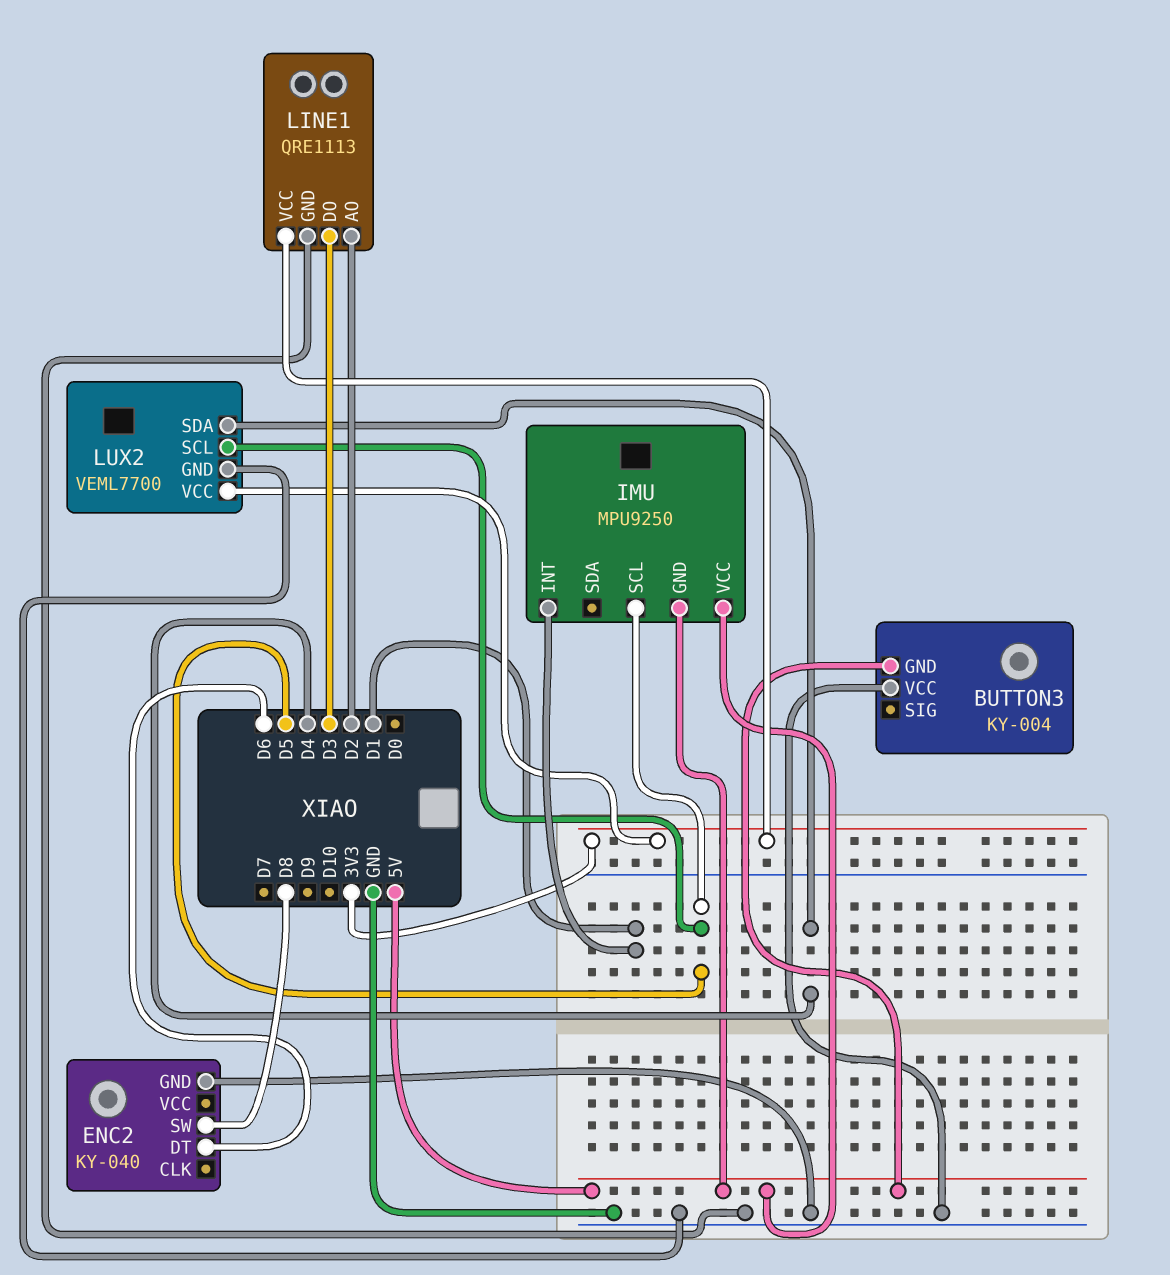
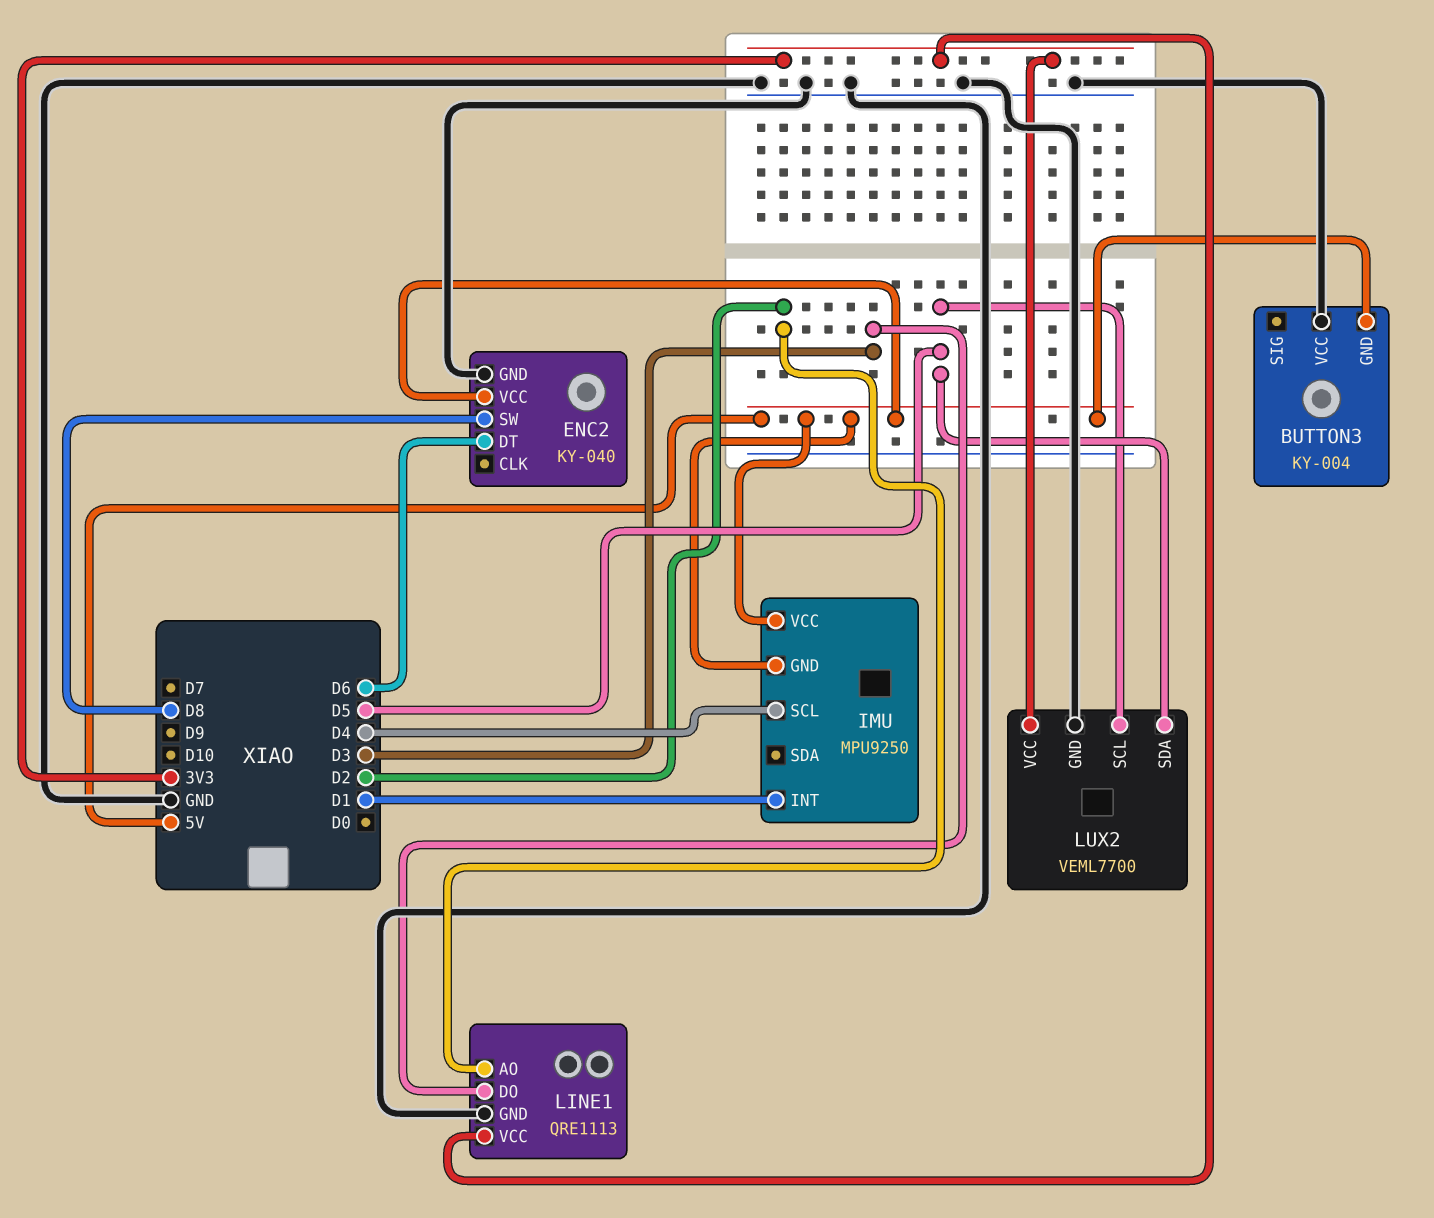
ENC2 pin VCC: none -> 5V
IMU pin SCL: D5 -> D4
LUX2 pin SDA: D4 -> D5

